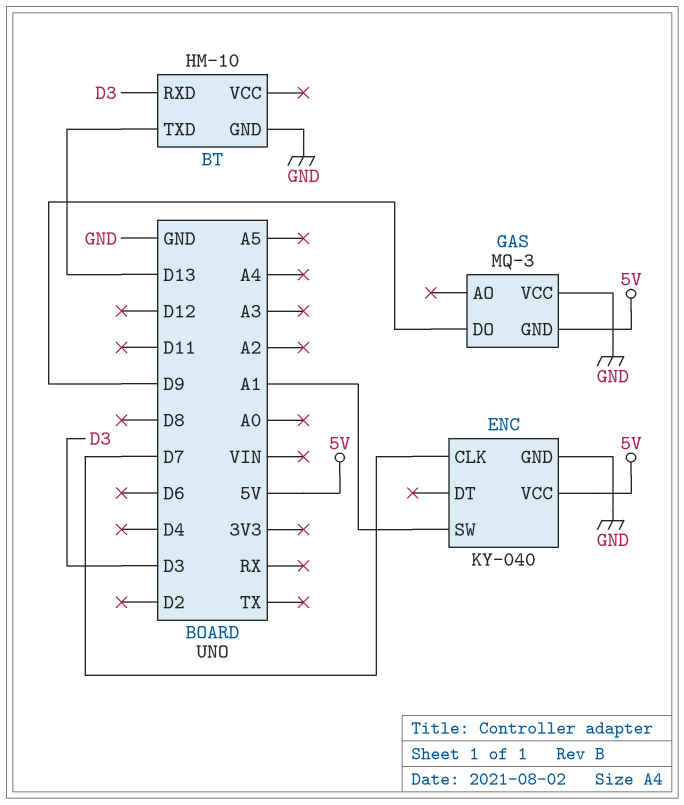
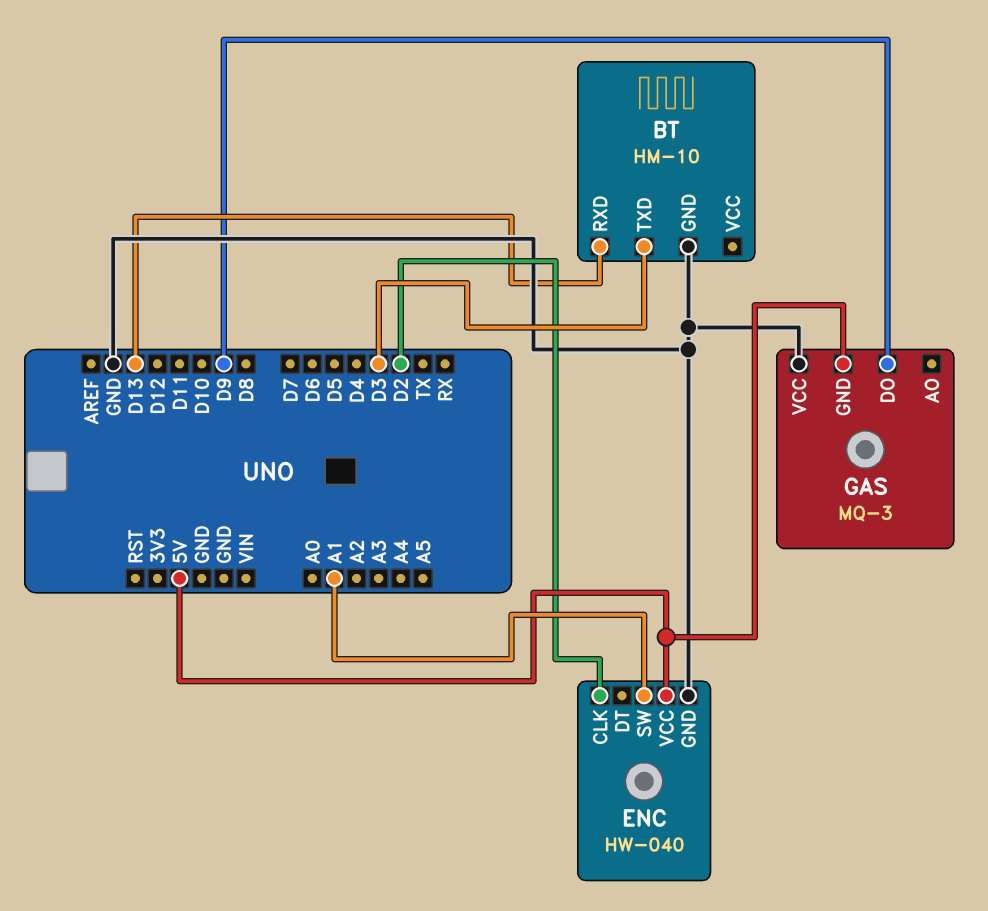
BT pin RXD: D3 -> D13
BT pin TXD: D13 -> D3
ENC: KY-040 -> HW-040
ENC pin CLK: D7 -> D2

